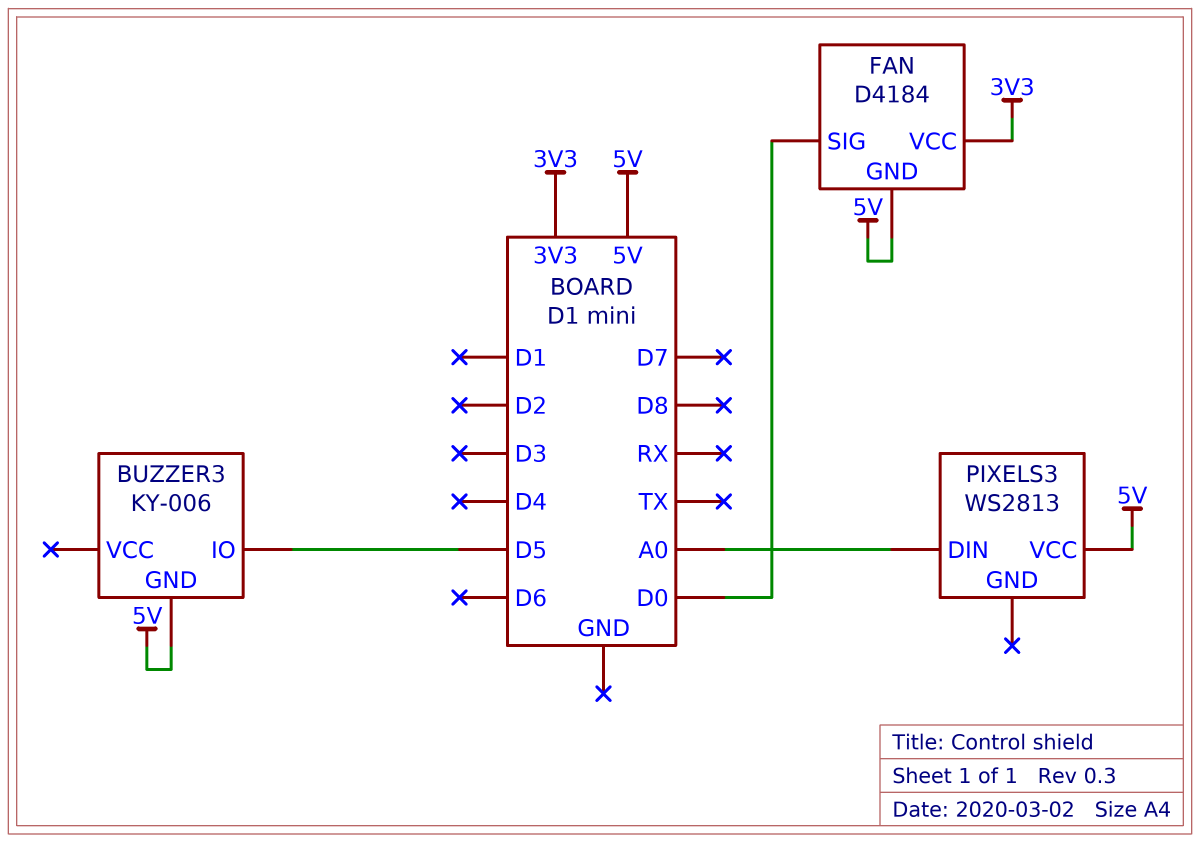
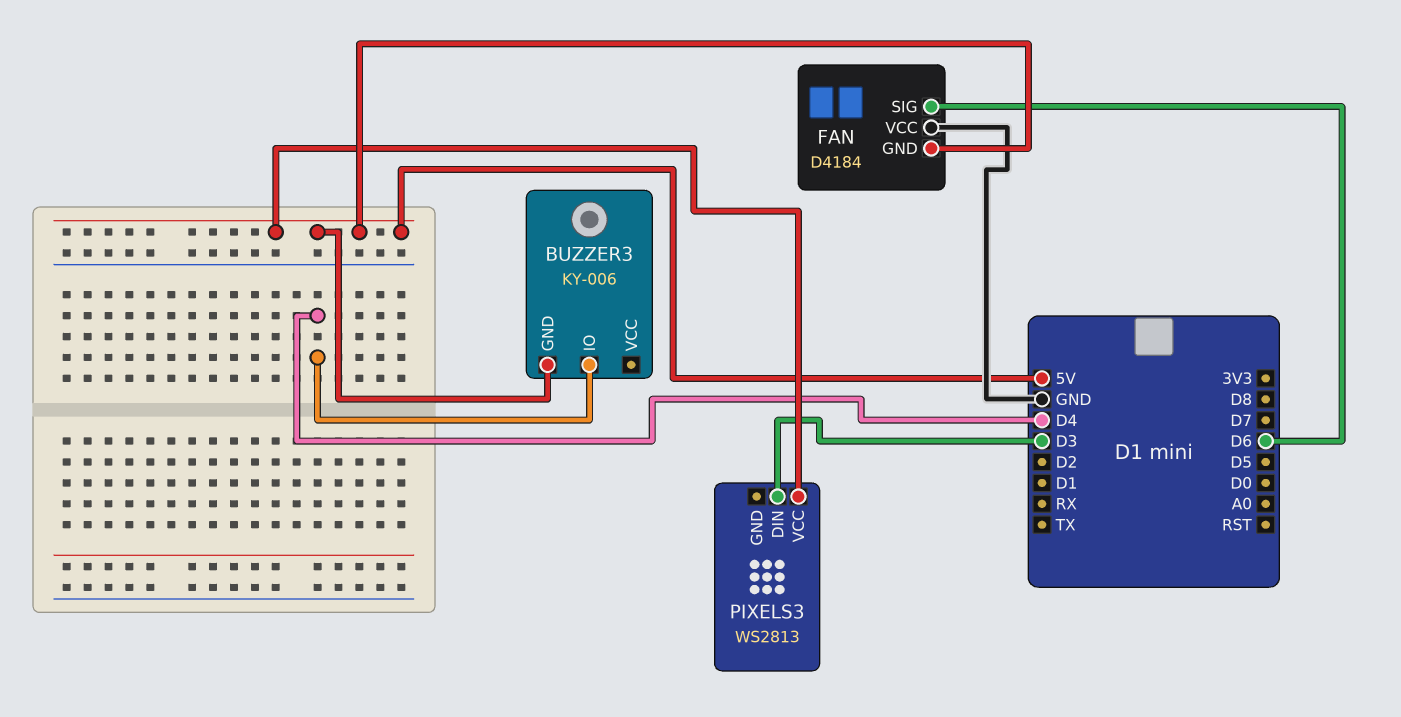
BUZZER3 pin IO: D5 -> D4
FAN pin SIG: D0 -> D6
FAN pin VCC: 3V3 -> GND
PIXELS3 pin DIN: A0 -> D3

